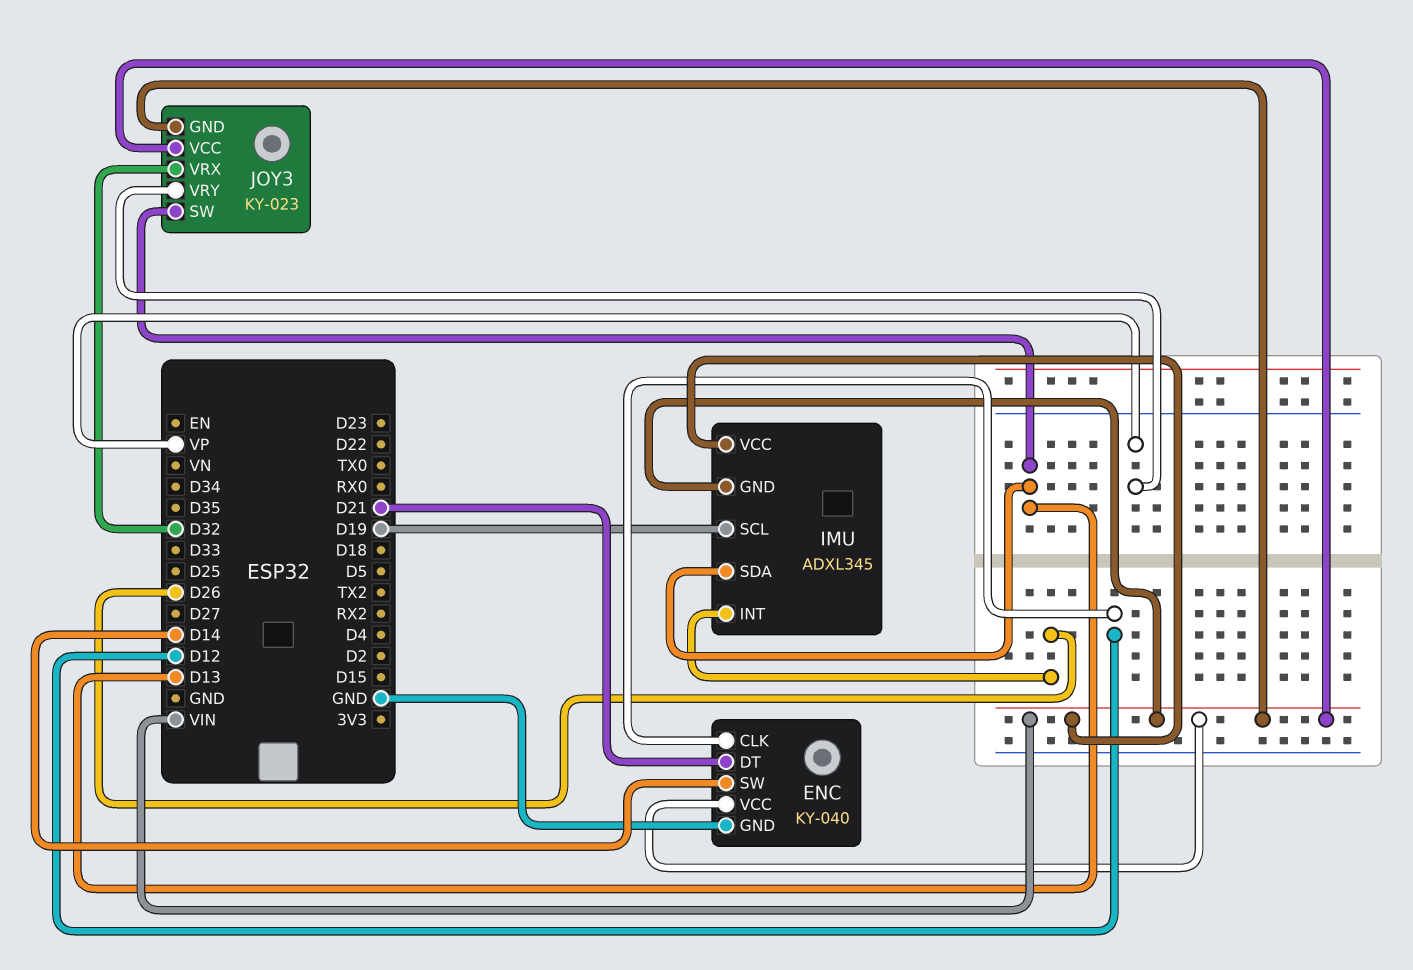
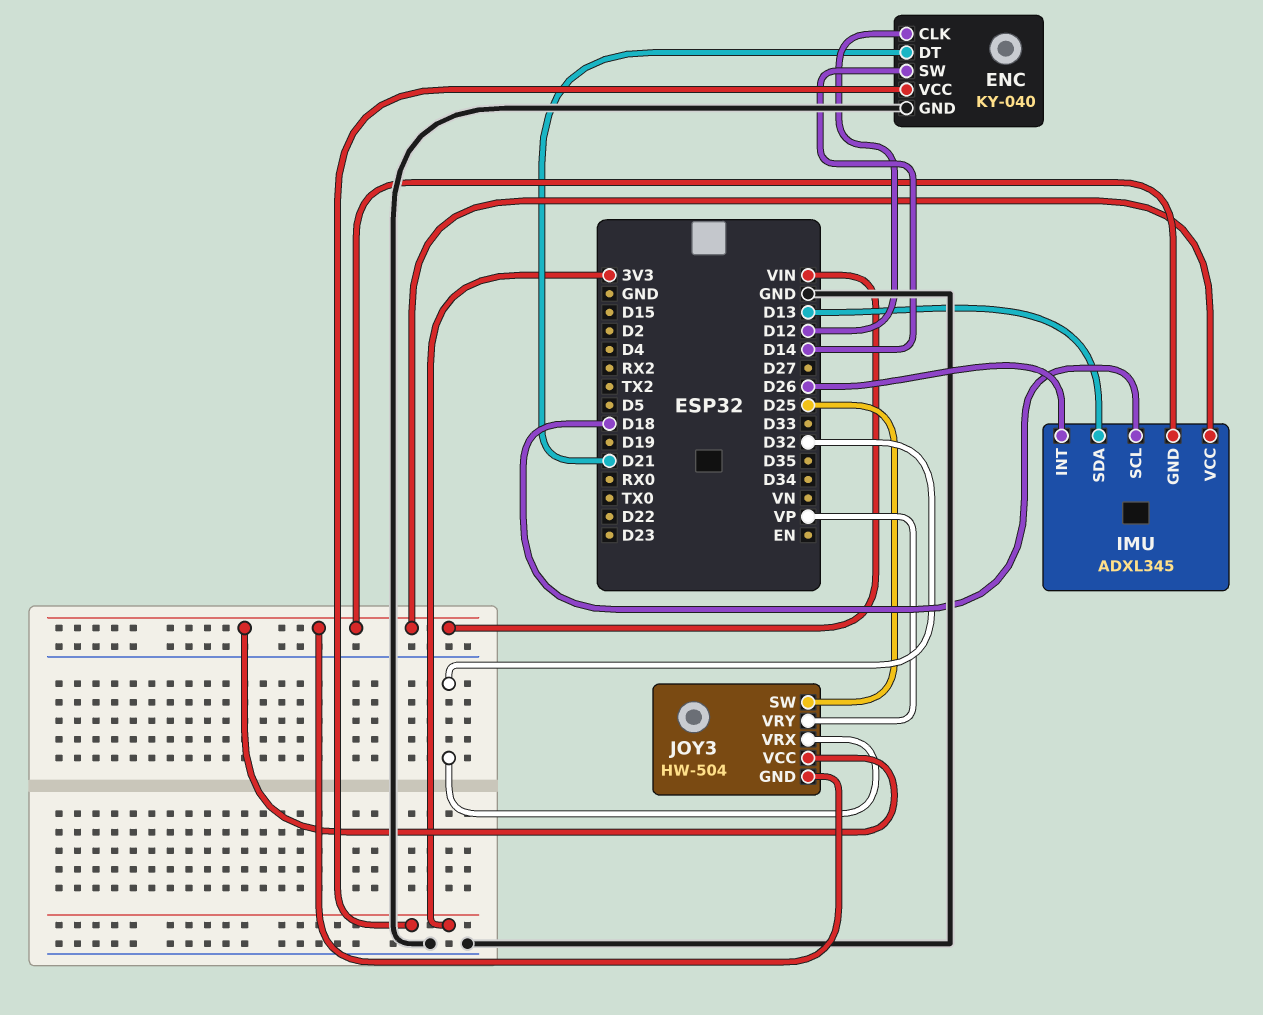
ENC pin VCC: VIN -> 3V3
IMU pin SCL: D19 -> D18
JOY3: KY-023 -> HW-504
JOY3 pin SW: D13 -> D25

